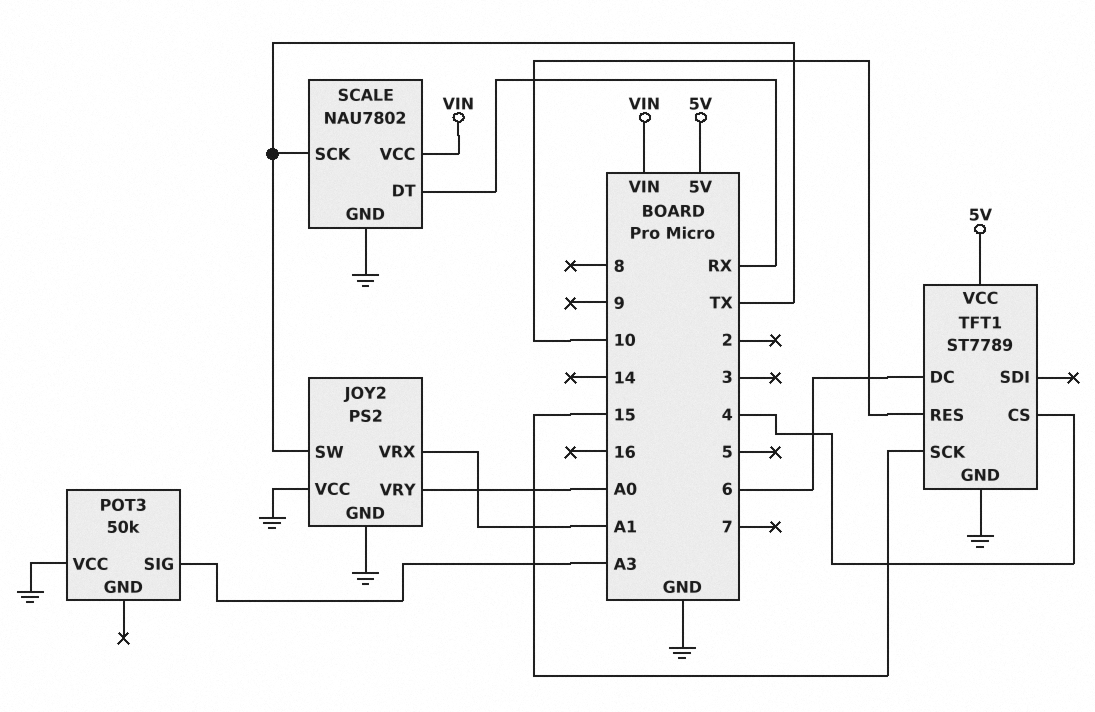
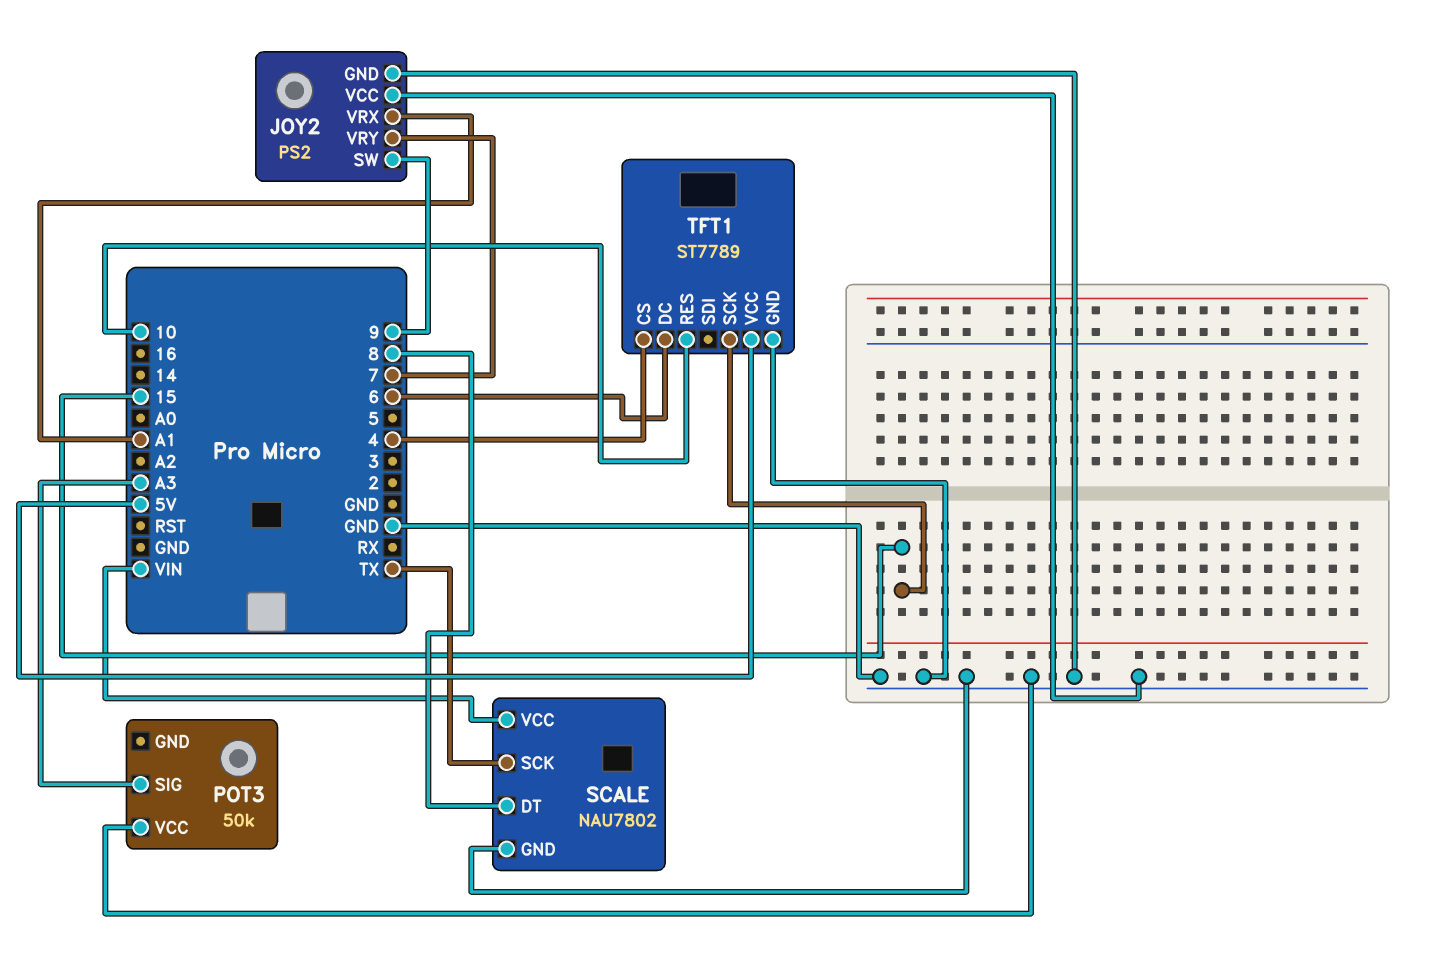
JOY2 pin SW: TX -> 9
JOY2 pin VRY: A0 -> 7
SCALE pin DT: RX -> 8

